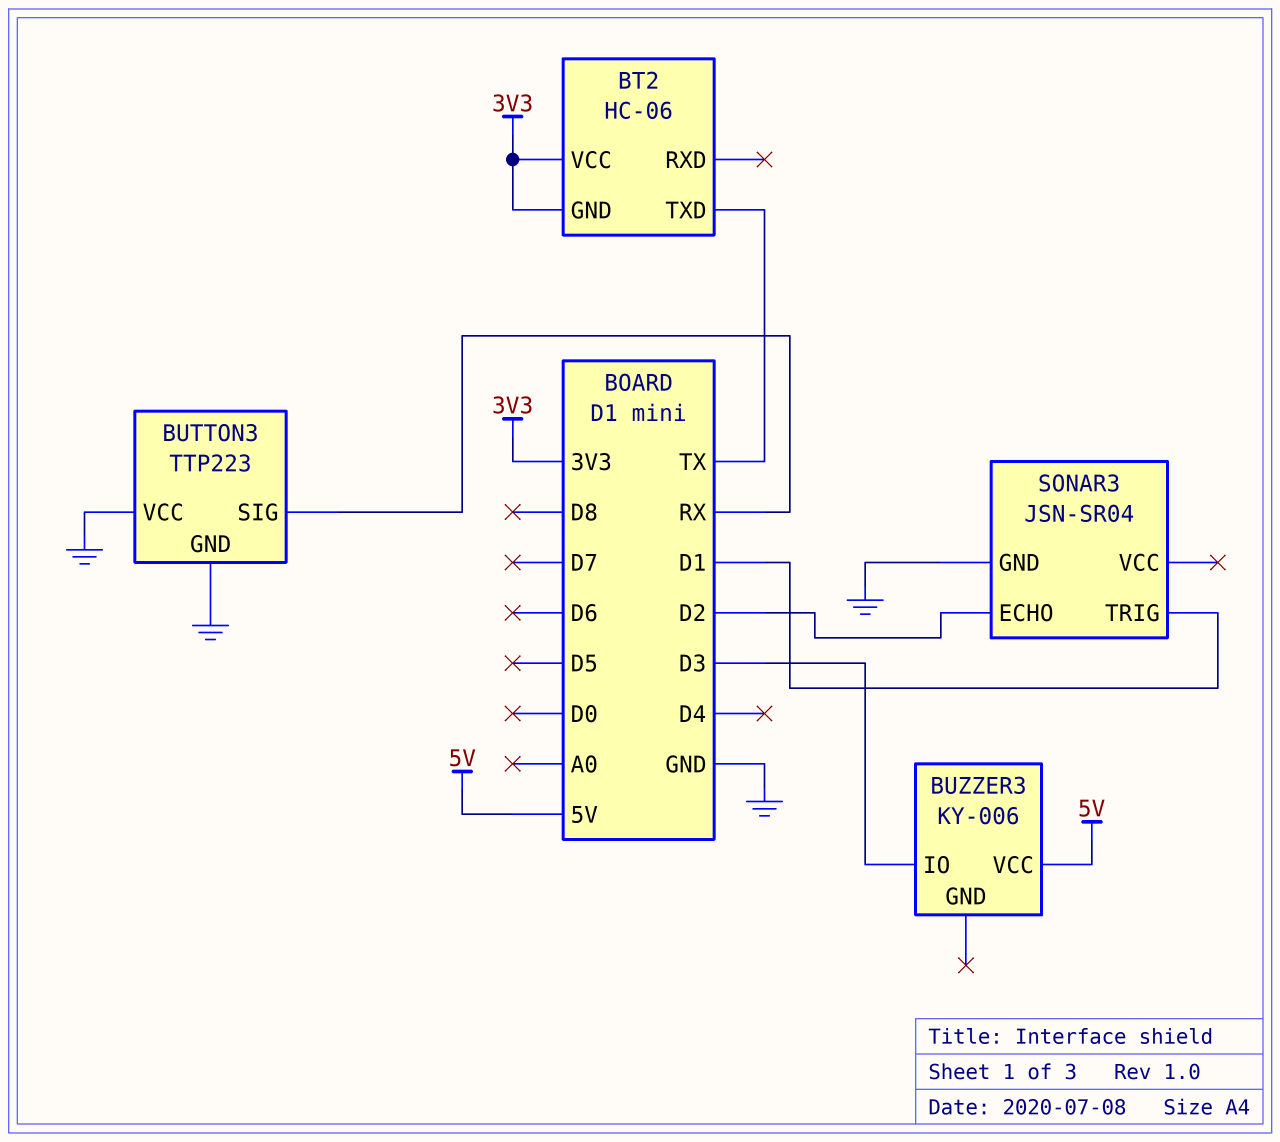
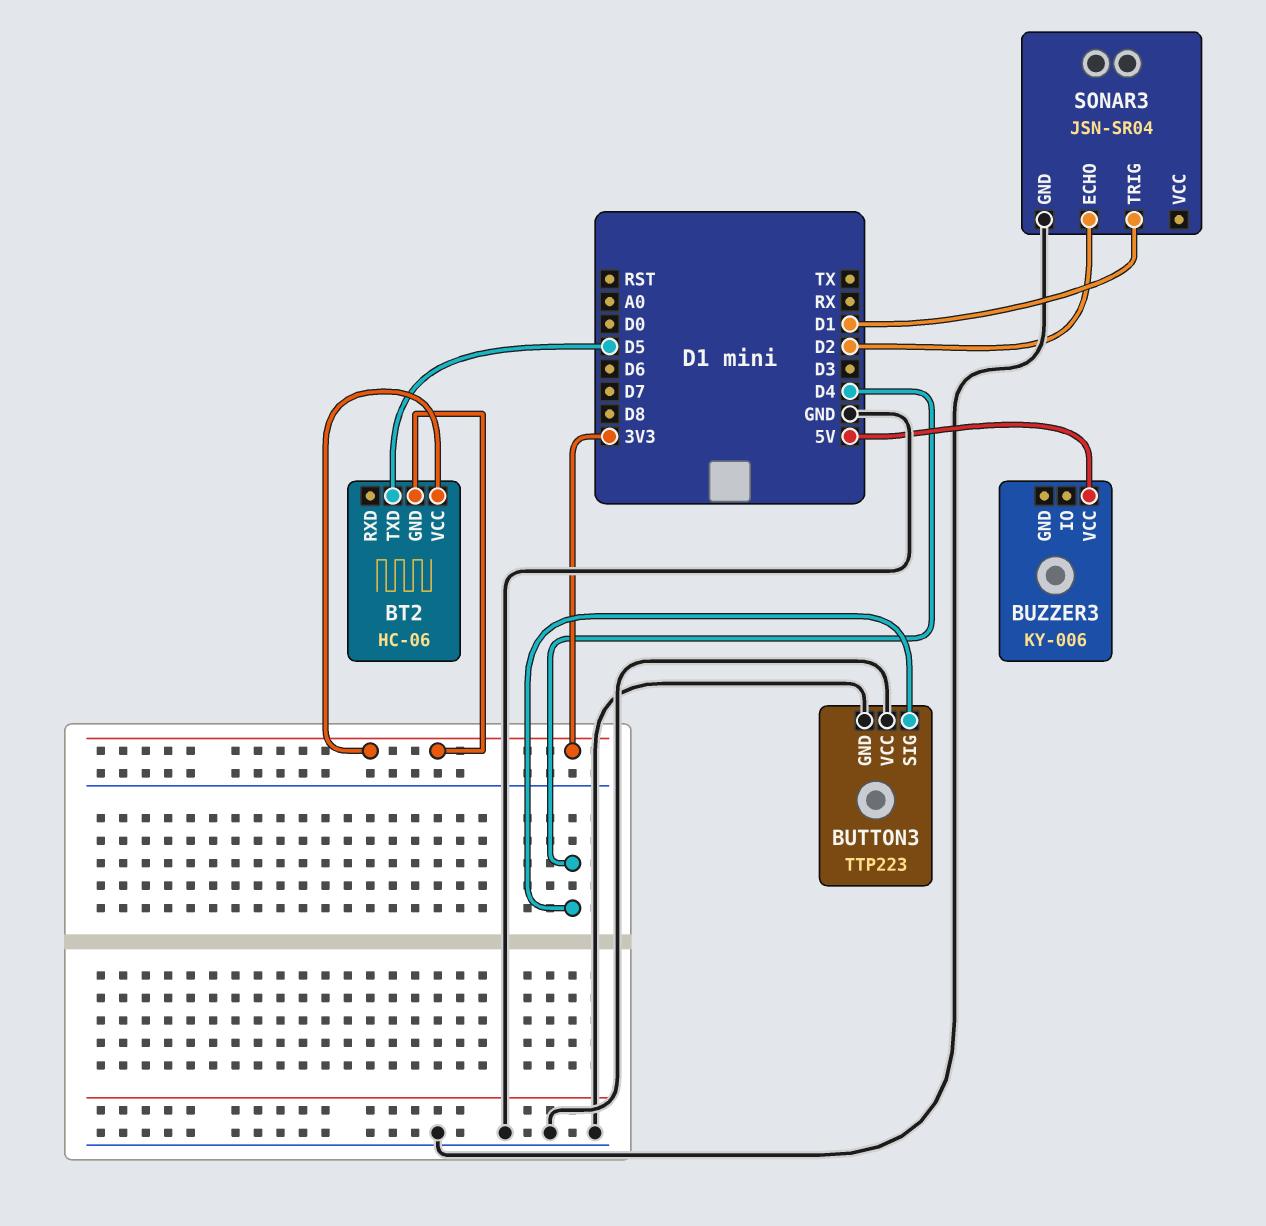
BT2 pin TXD: TX -> D5
BUTTON3 pin SIG: RX -> D4
BUZZER3 pin IO: D3 -> none

